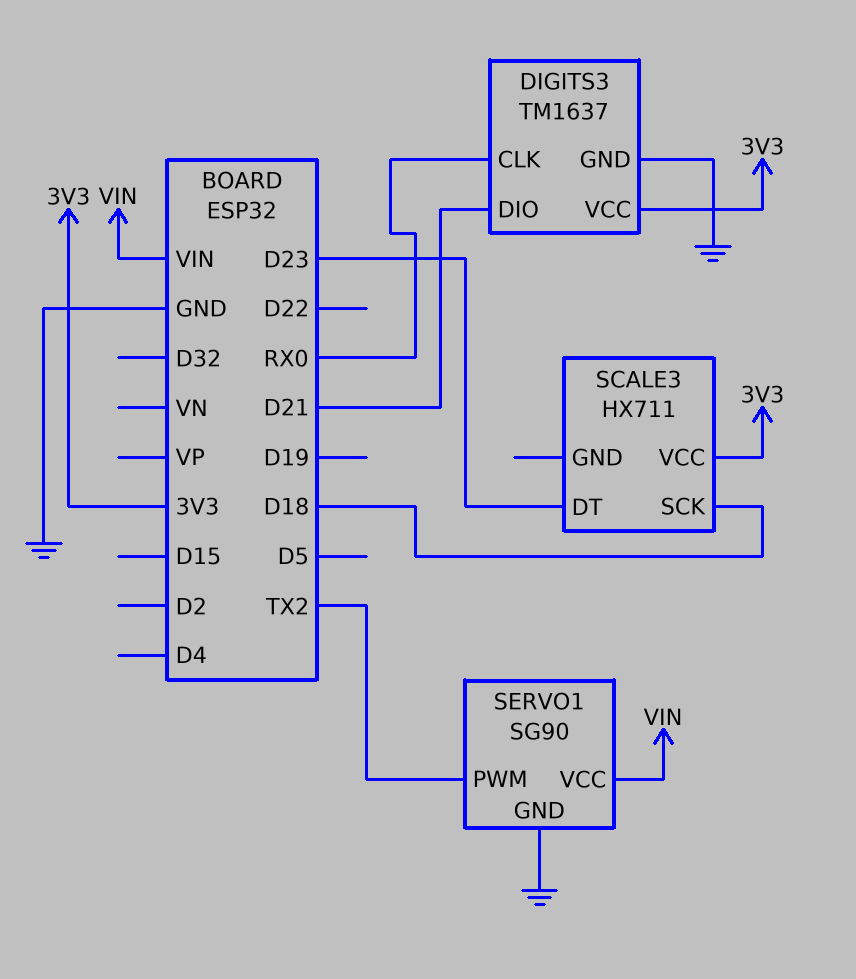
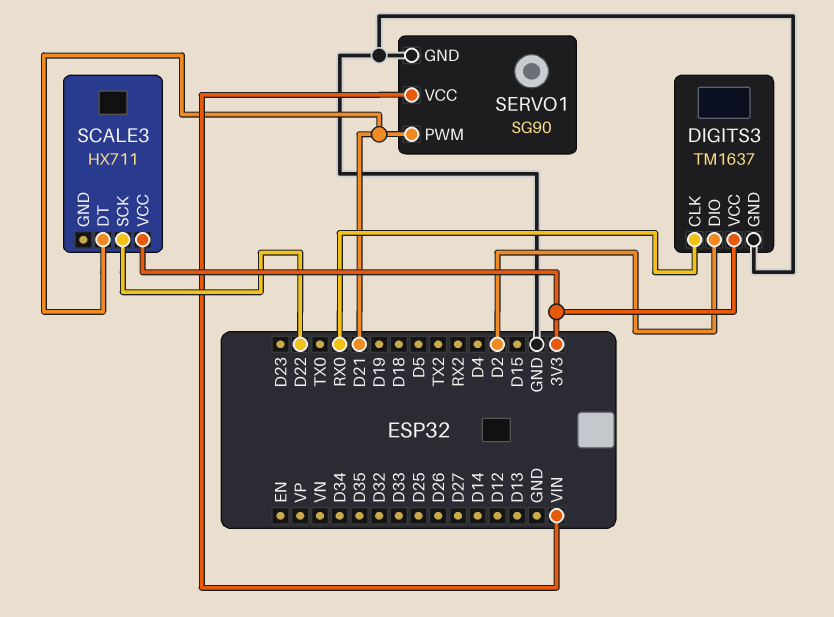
DIGITS3 pin DIO: D21 -> D2
SCALE3 pin DT: D23 -> D21
SCALE3 pin SCK: D18 -> D22
SERVO1 pin PWM: TX2 -> D21

